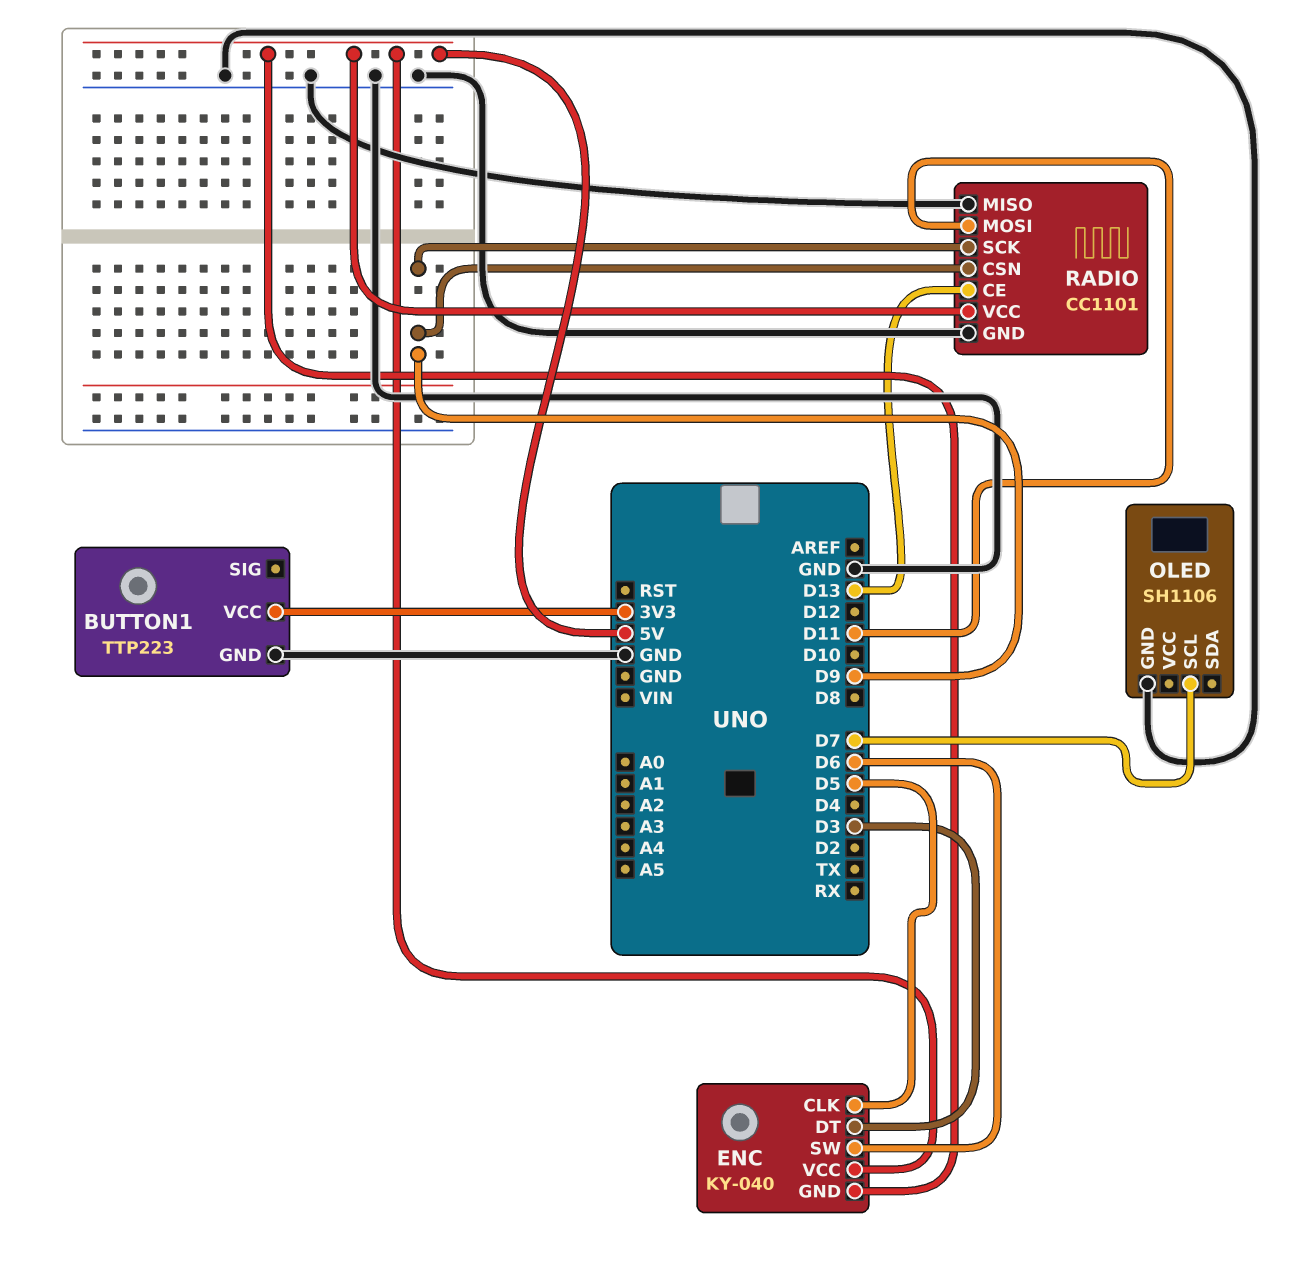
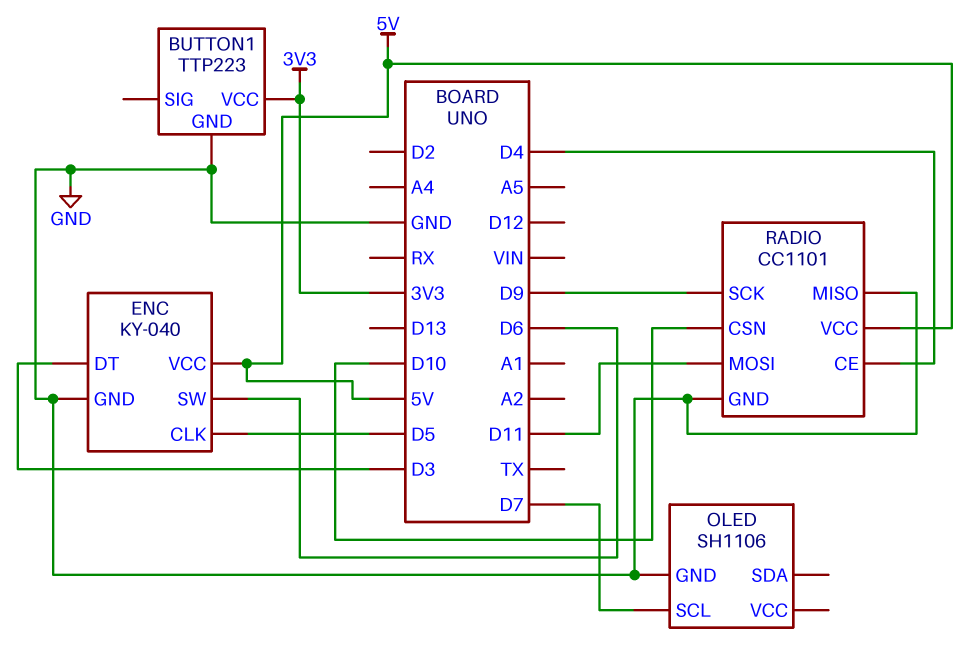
ENC pin GND: 5V -> GND
RADIO pin CE: D13 -> D4
RADIO pin CSN: D9 -> D10

